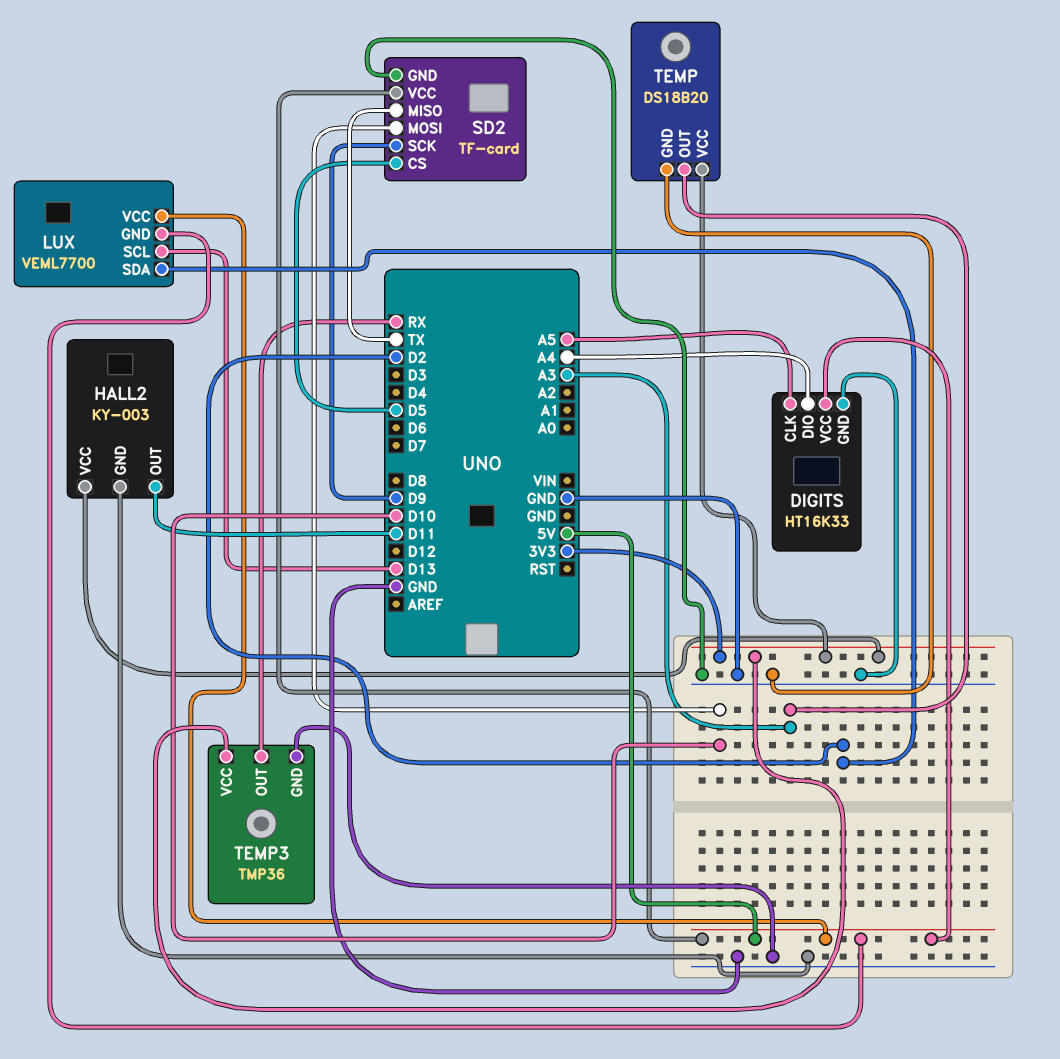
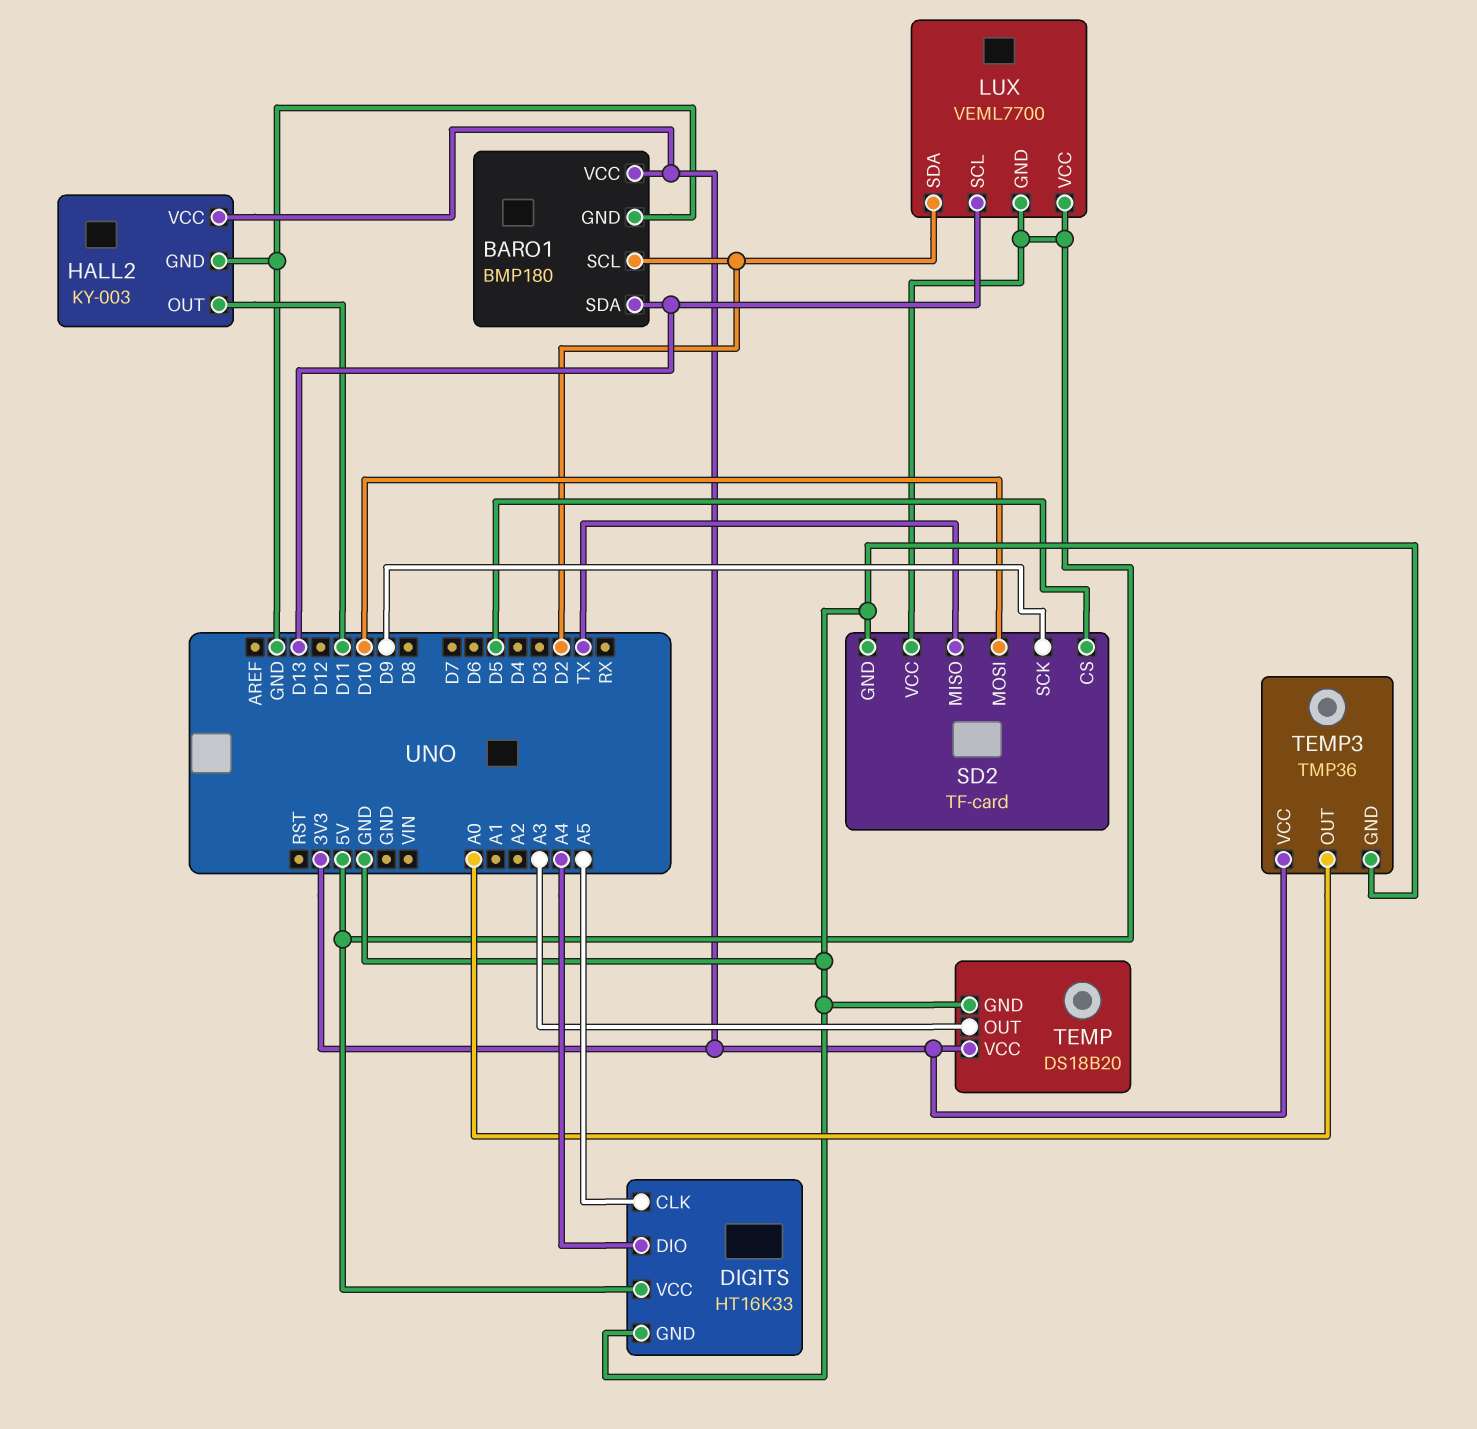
BARO1: none -> BMP180
BARO1 pin GND: none -> GND
BARO1 pin SCL: none -> D2
BARO1 pin SDA: none -> D13
BARO1 pin VCC: none -> 3V3
TEMP3 pin OUT: RX -> A0

